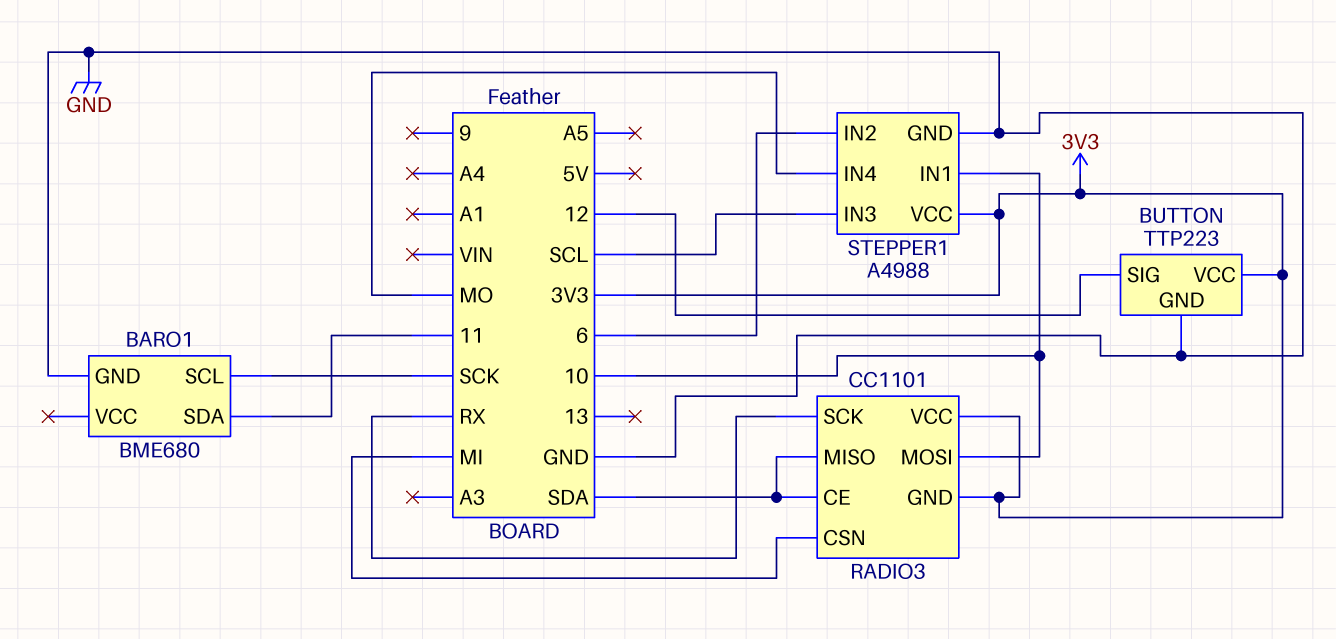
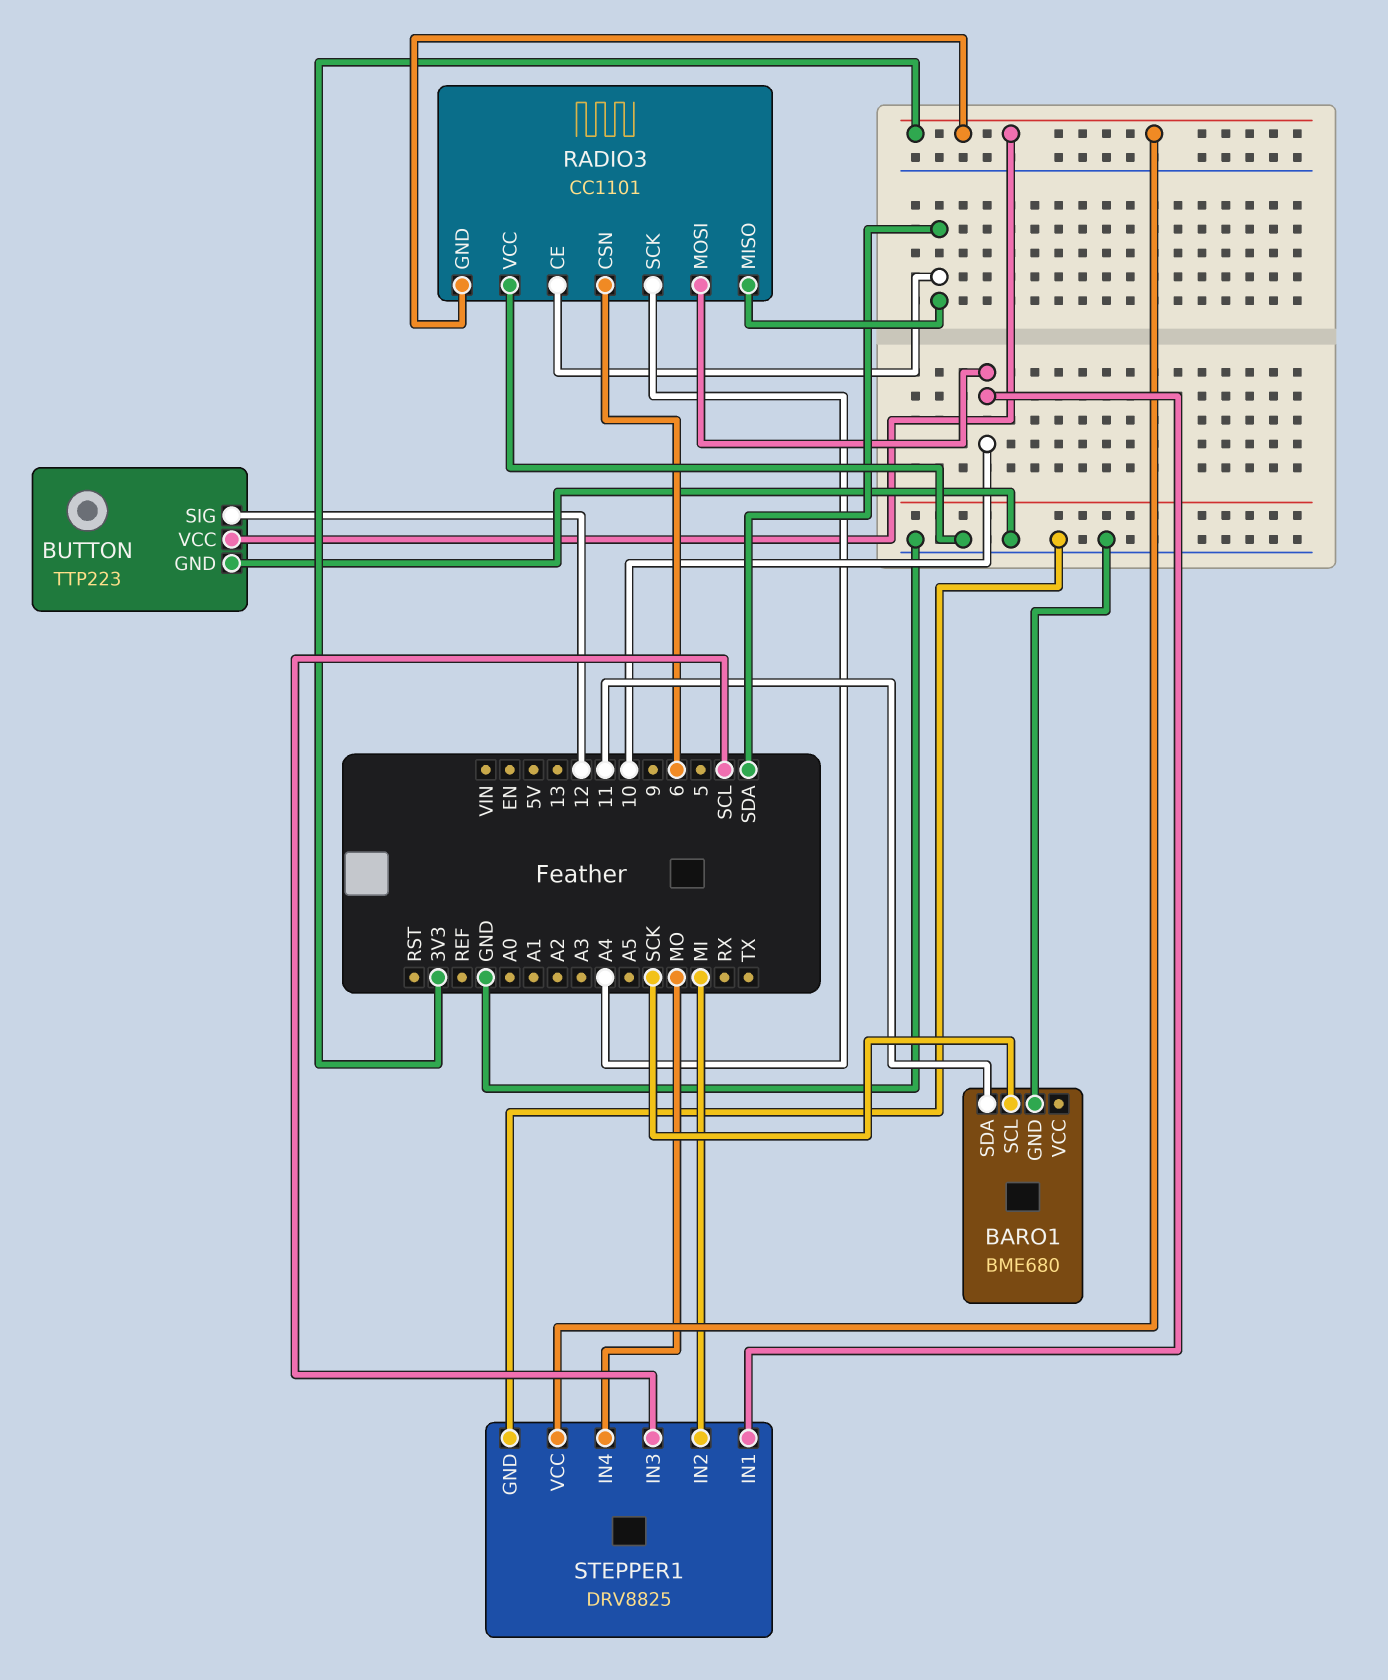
RADIO3 pin CSN: MI -> 6
RADIO3 pin SCK: RX -> A4
RADIO3 pin VCC: 3V3 -> GND
STEPPER1: A4988 -> DRV8825
STEPPER1 pin IN2: 6 -> MI

